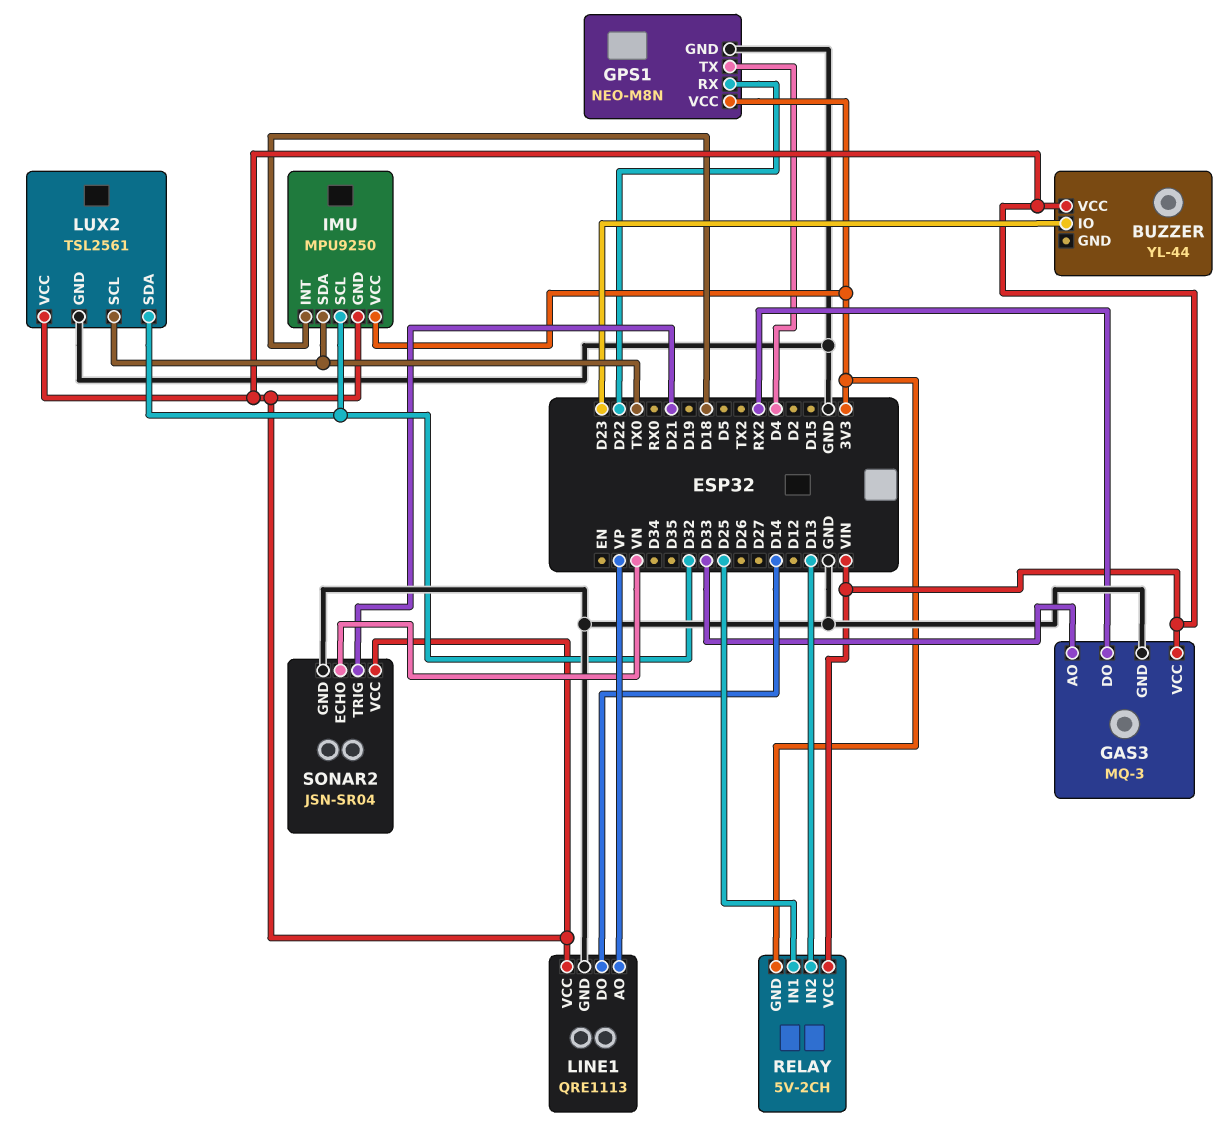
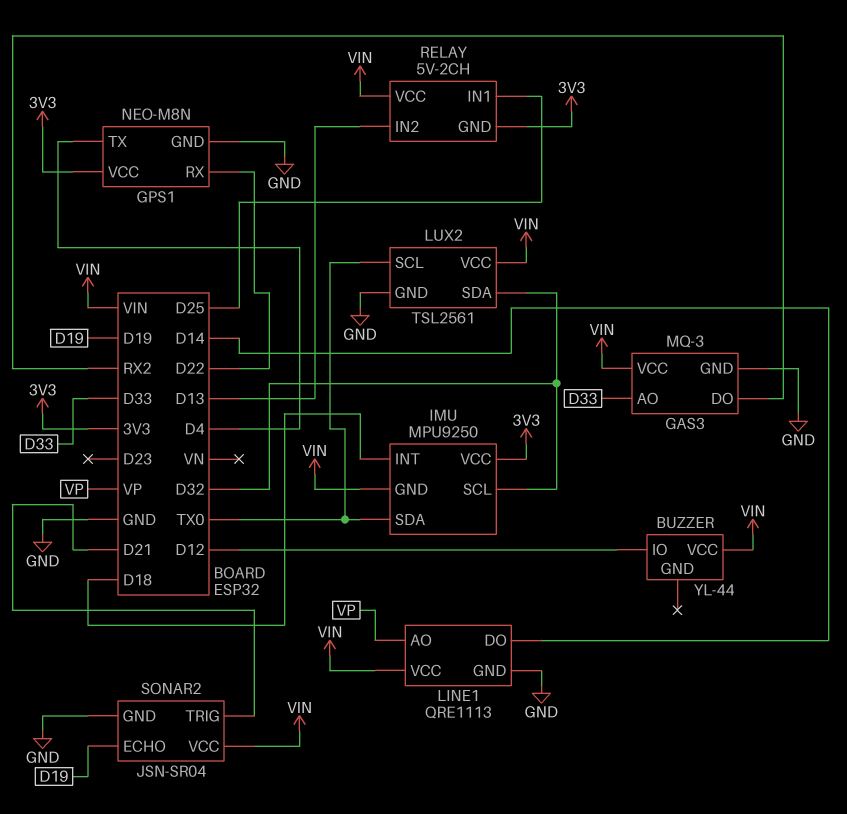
BUZZER pin IO: D23 -> D12
SONAR2 pin ECHO: VN -> D19

